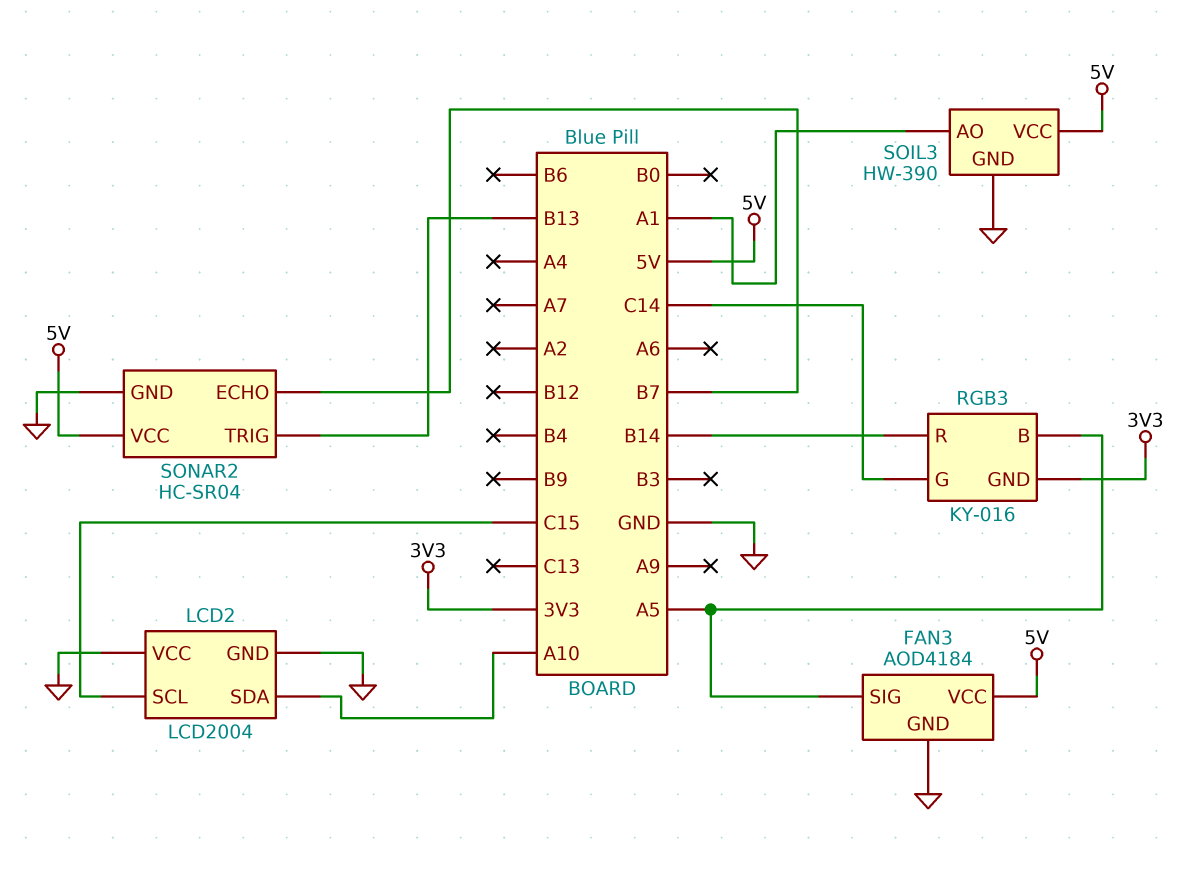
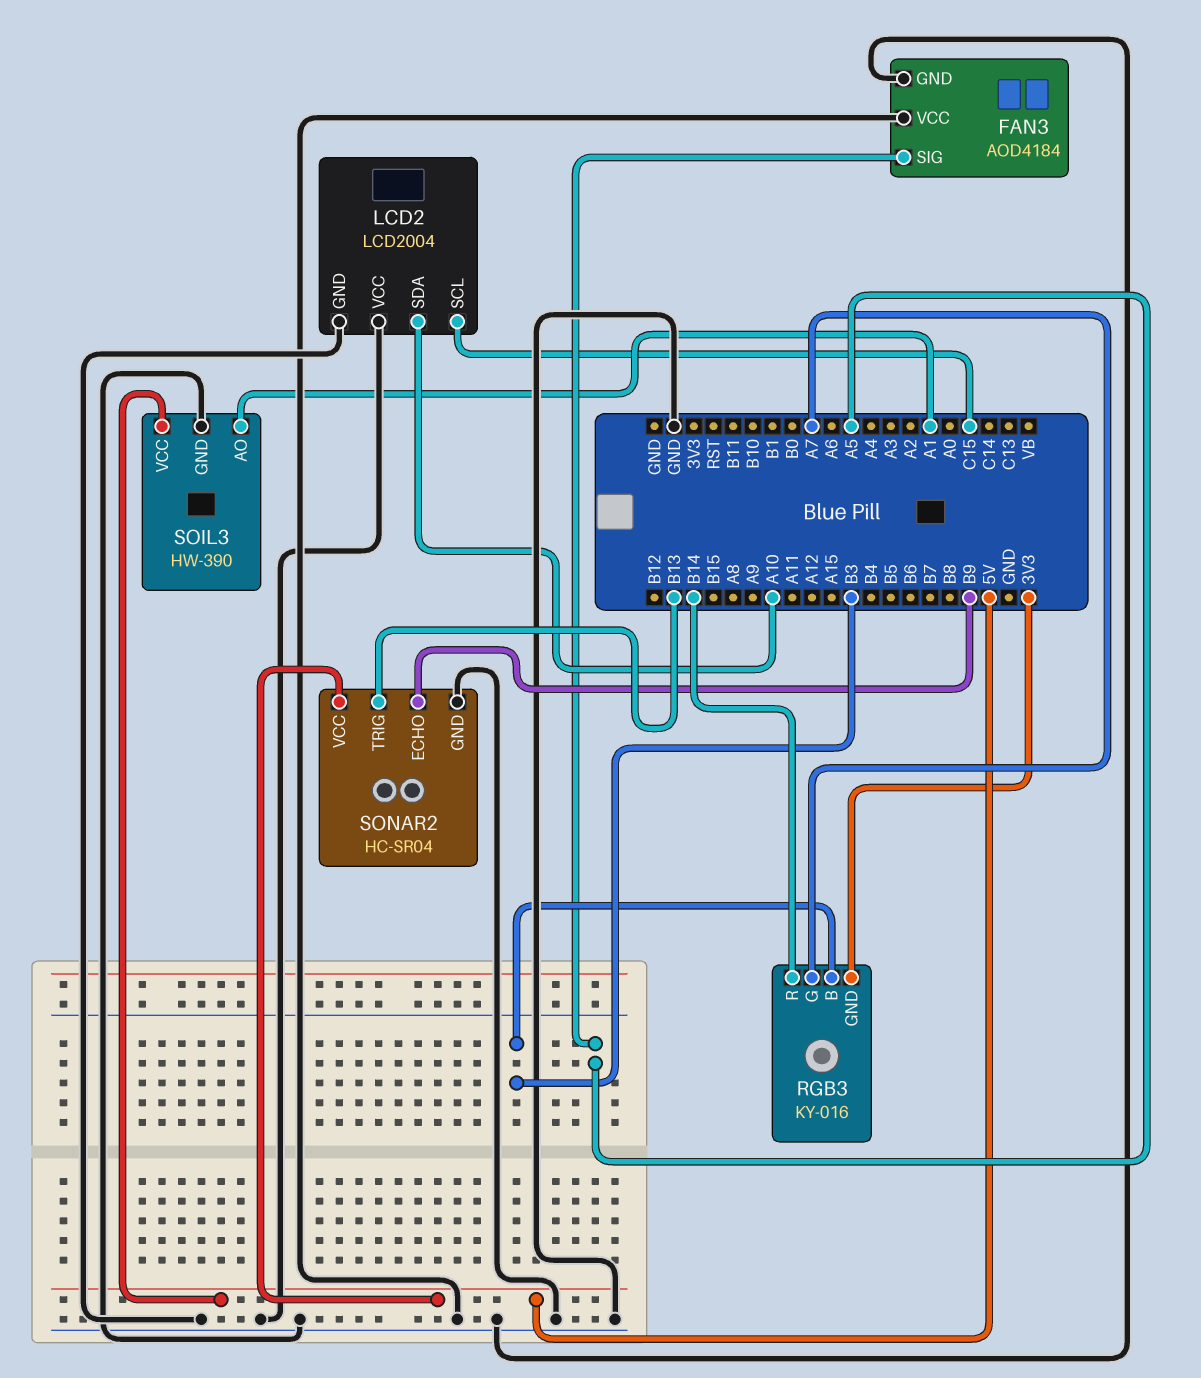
FAN3 pin VCC: 5V -> GND
RGB3 pin B: A5 -> B3
RGB3 pin G: C14 -> A7
SONAR2 pin ECHO: B7 -> B9

